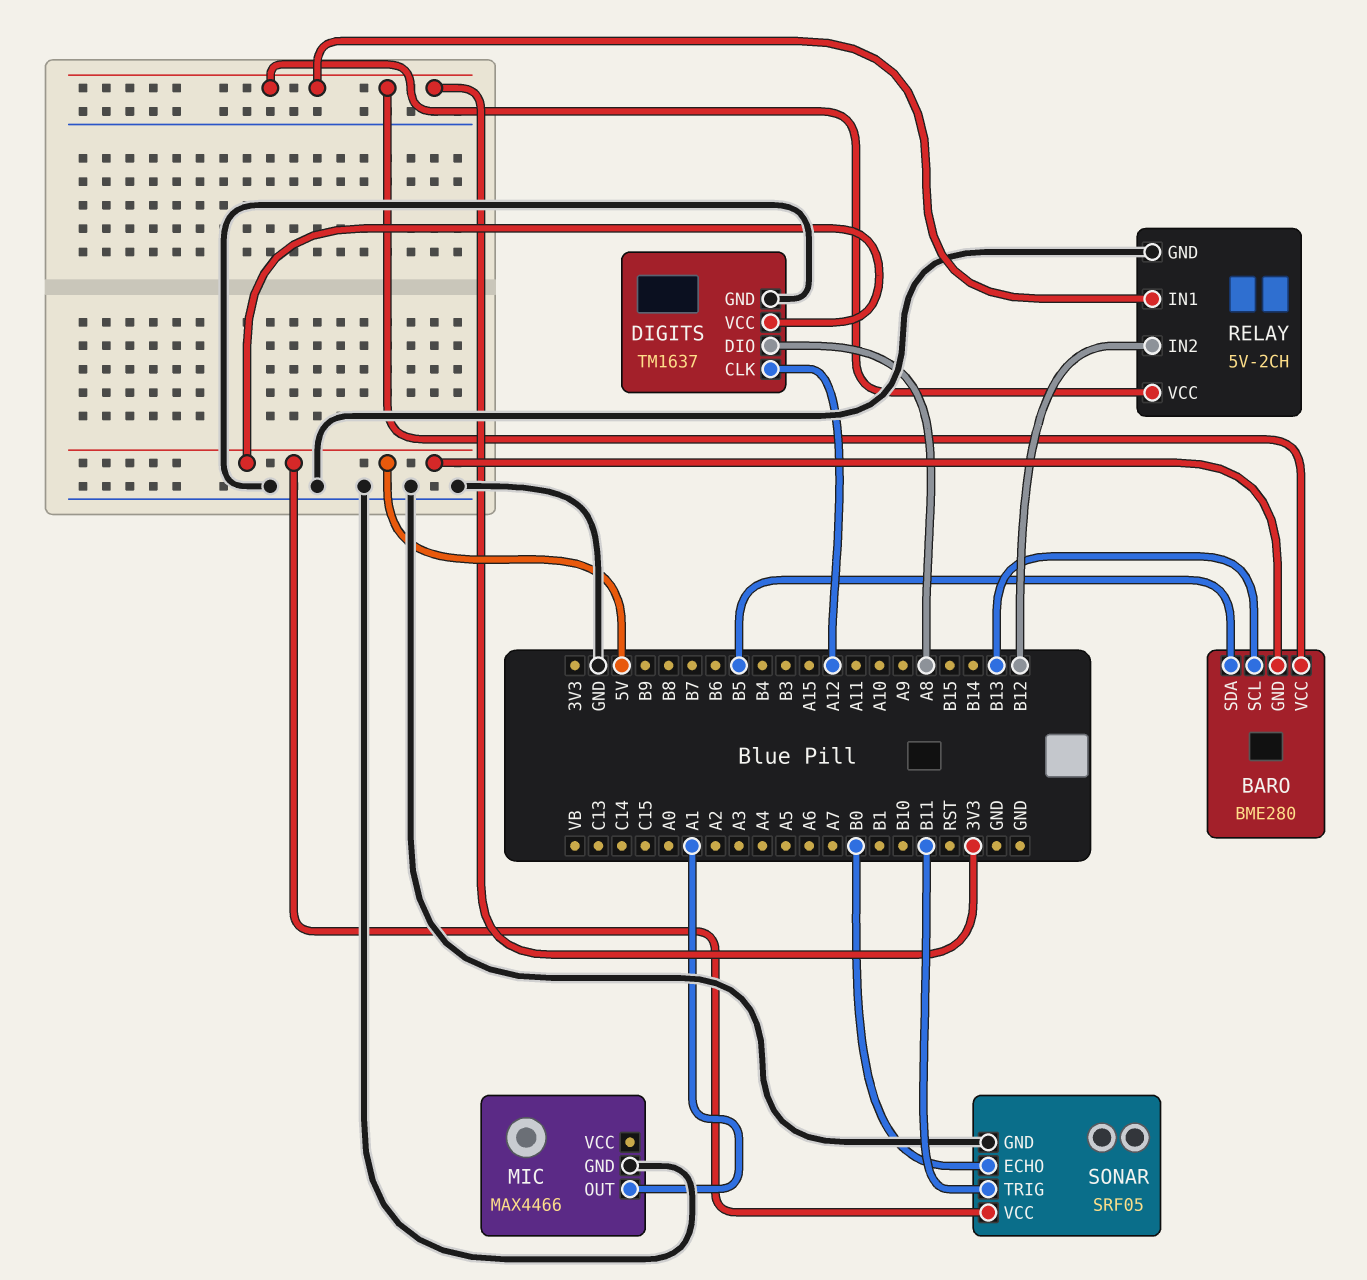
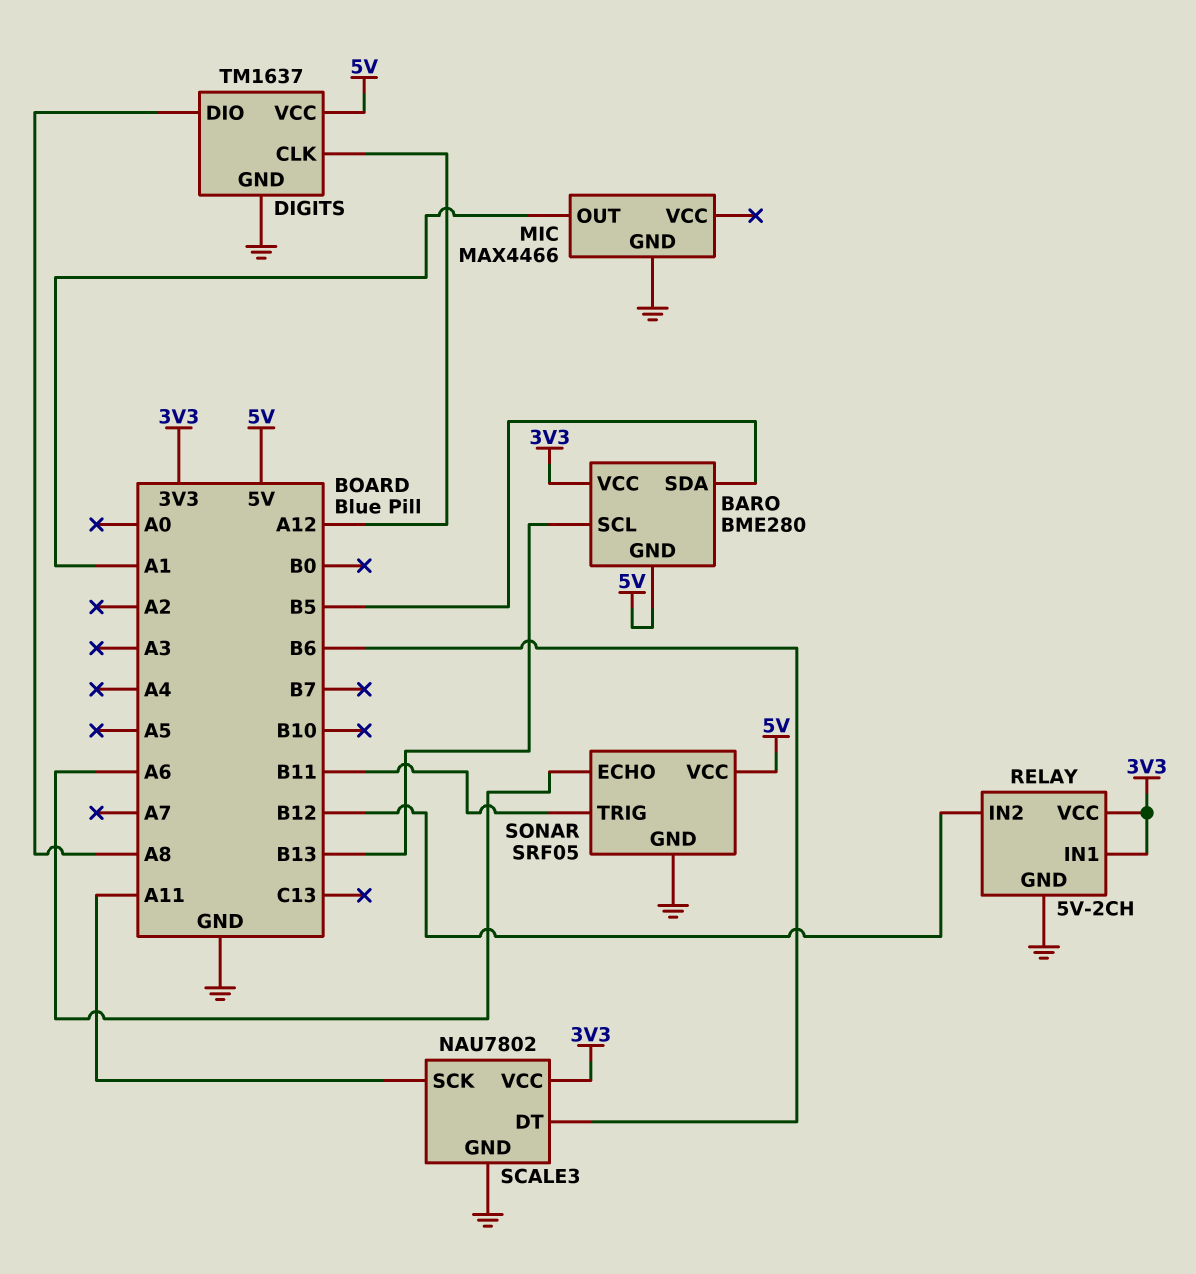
SCALE3: none -> NAU7802
SCALE3 pin DT: none -> B6
SCALE3 pin GND: none -> GND
SCALE3 pin SCK: none -> A11
SCALE3 pin VCC: none -> 3V3
SONAR pin ECHO: B0 -> A6

